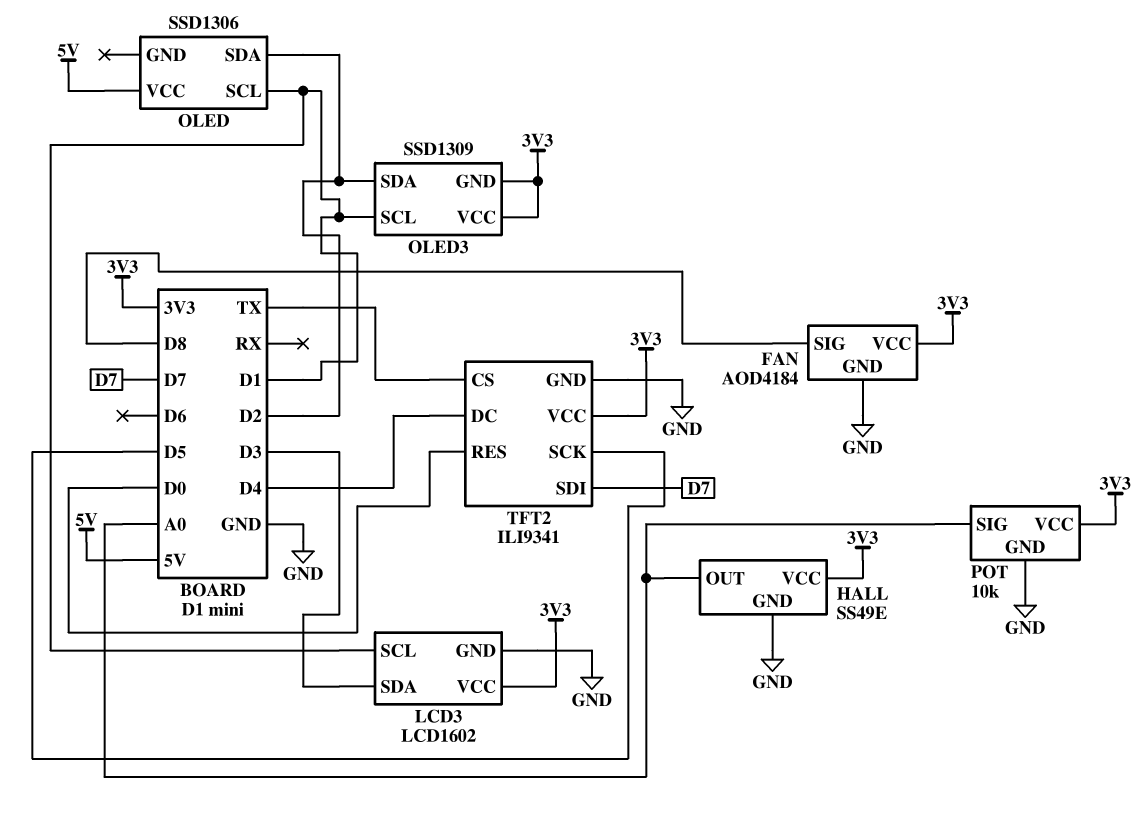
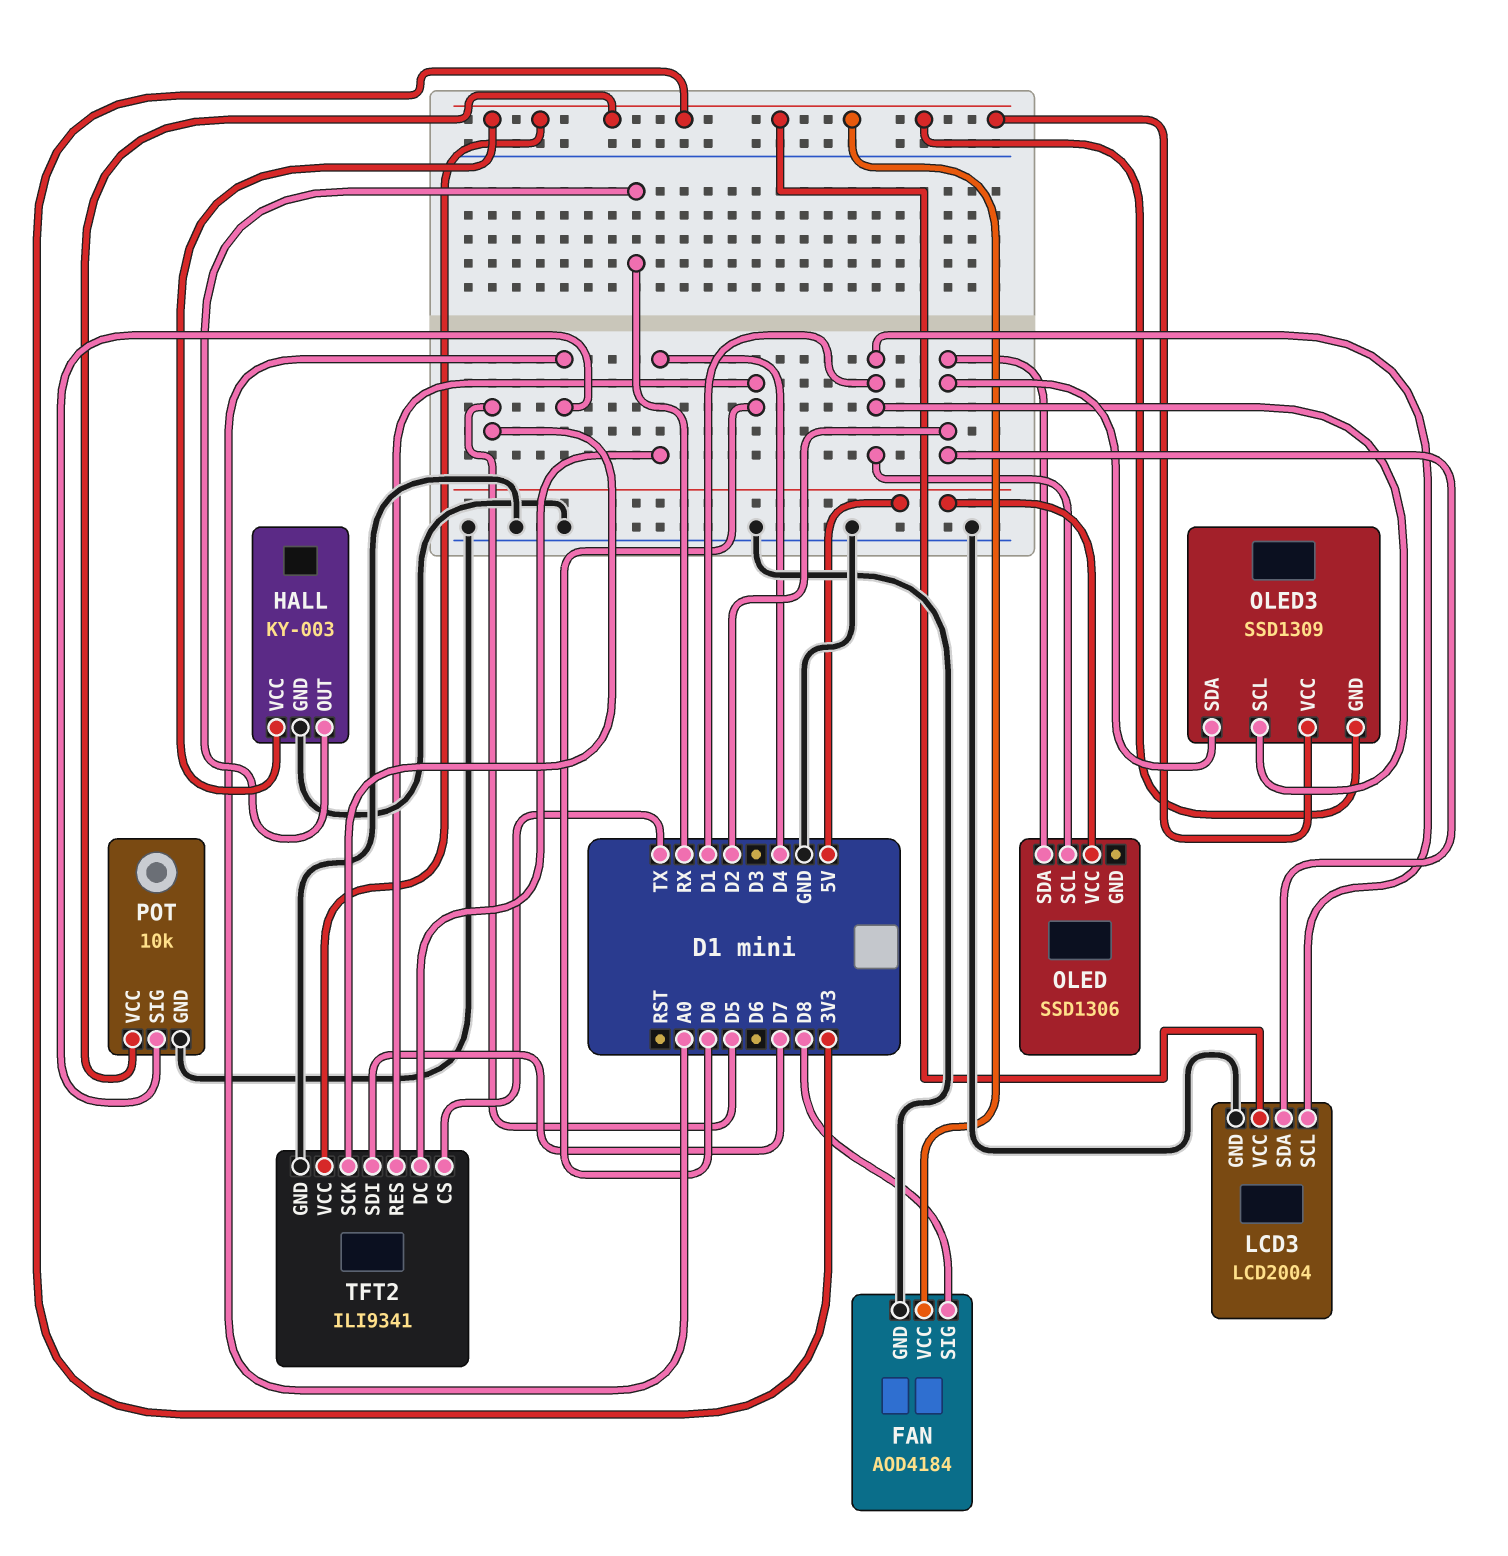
HALL: SS49E -> KY-003
HALL pin OUT: A0 -> RX
LCD3: LCD1602 -> LCD2004
LCD3 pin SDA: D3 -> D2

